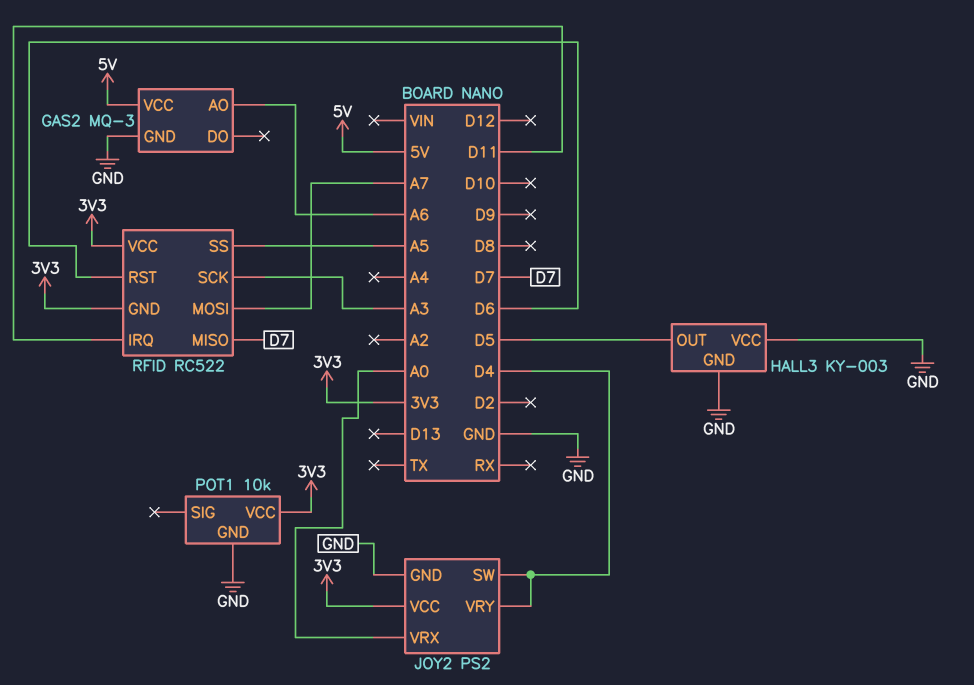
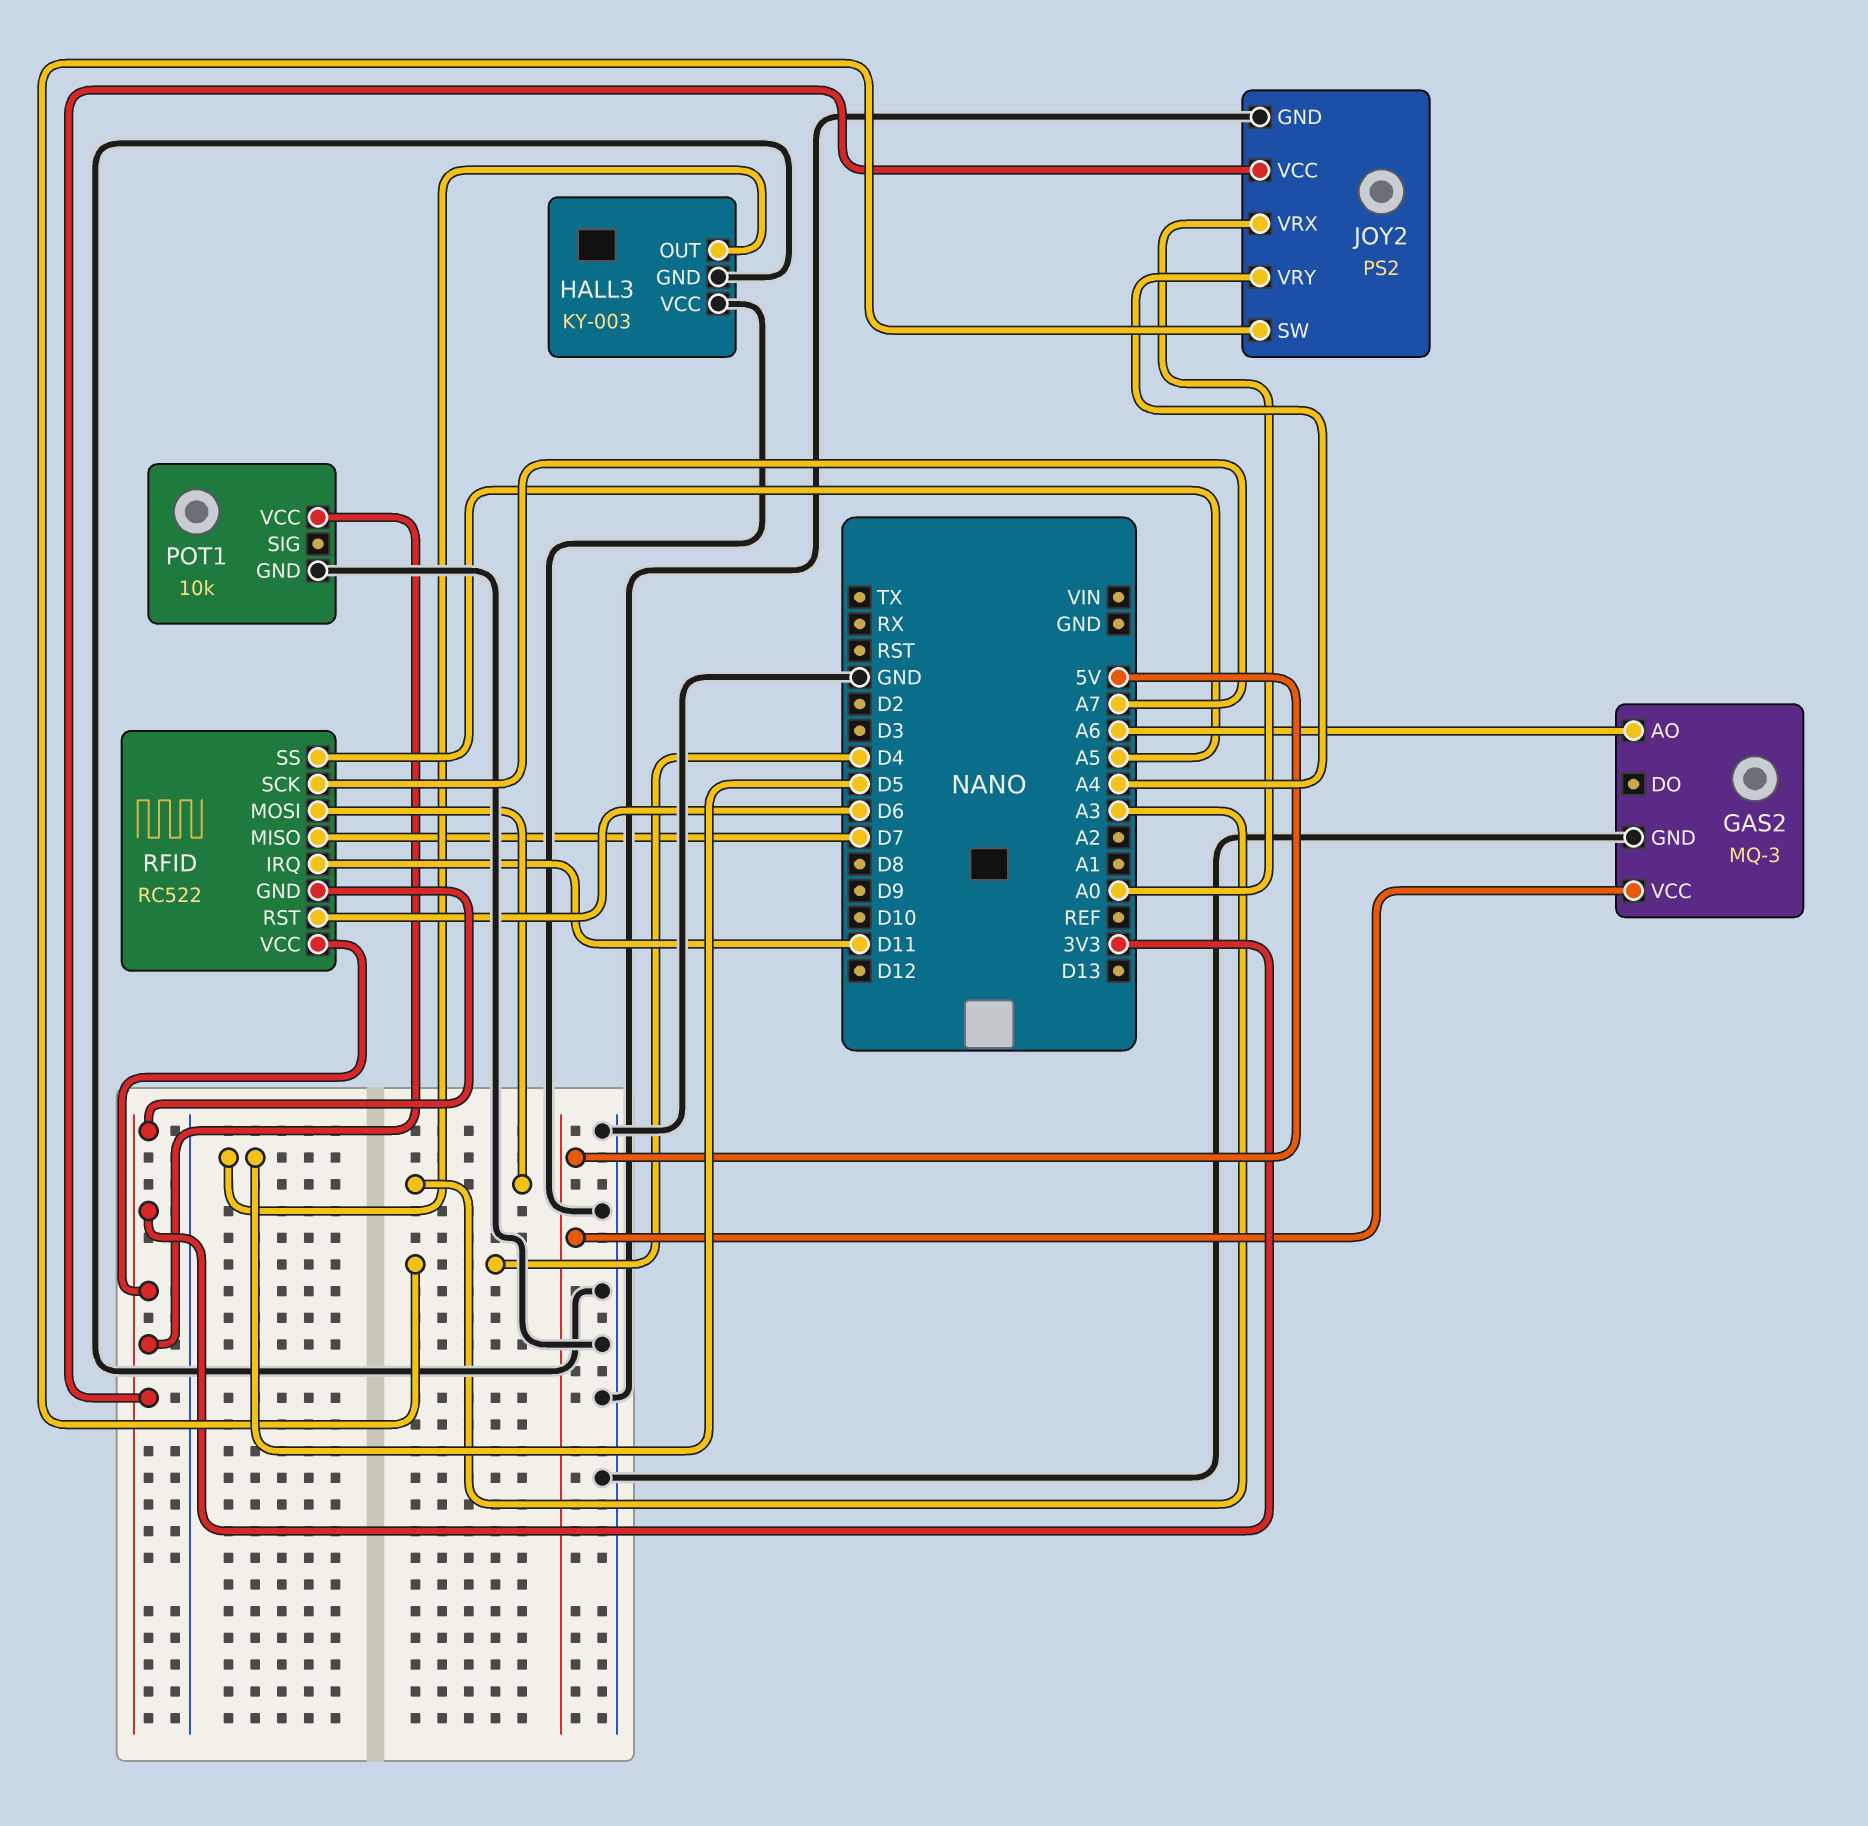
JOY2 pin VRY: D4 -> A4
RFID pin MOSI: A7 -> A3
RFID pin SCK: A3 -> A7

